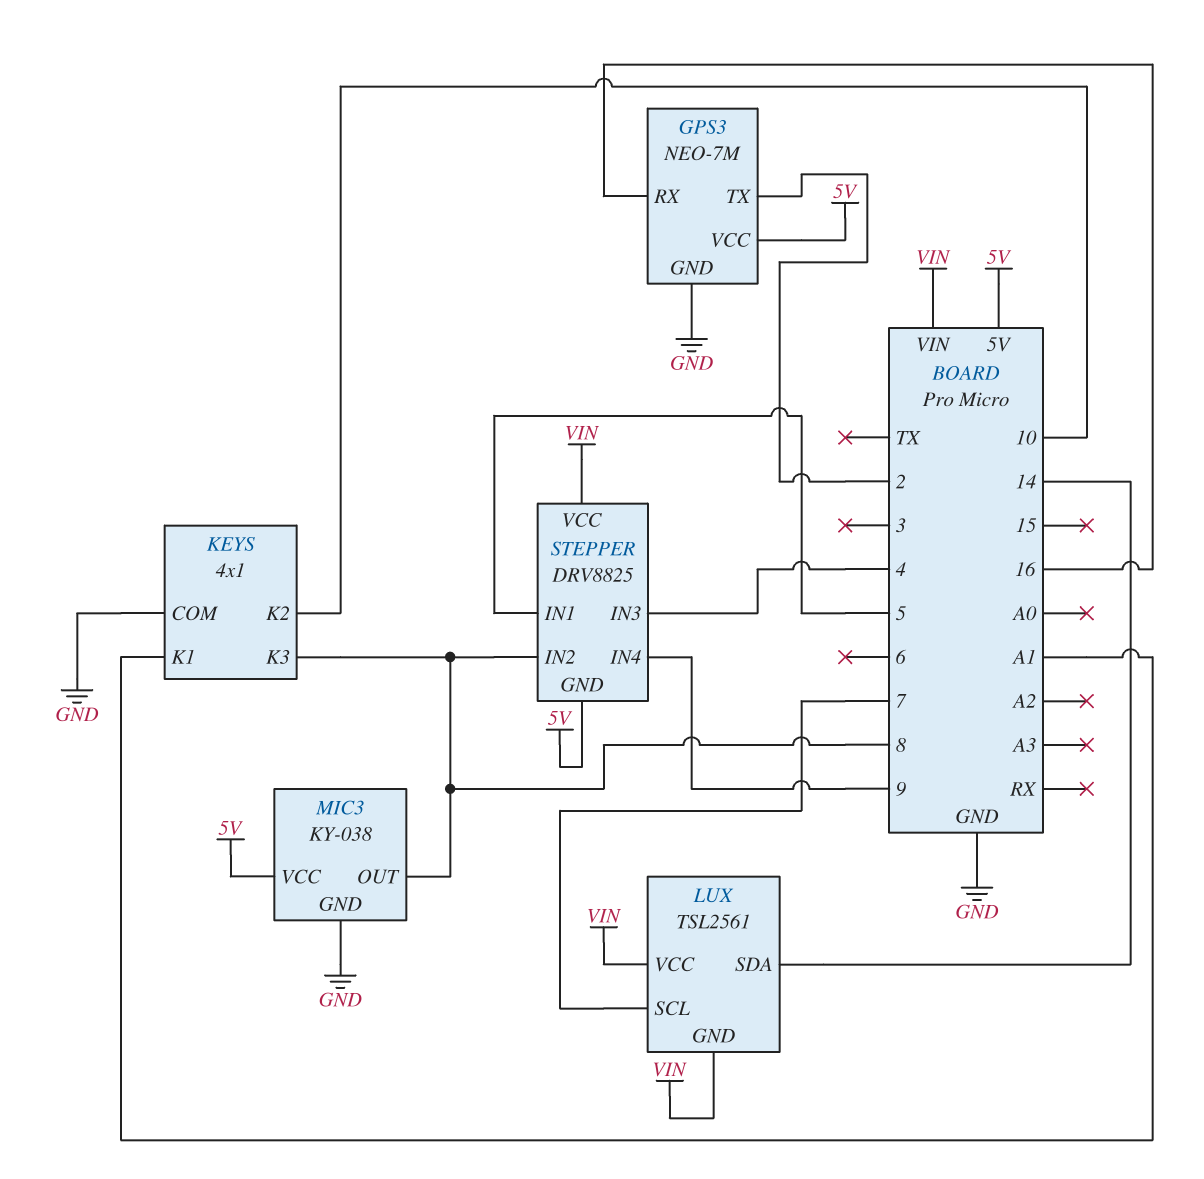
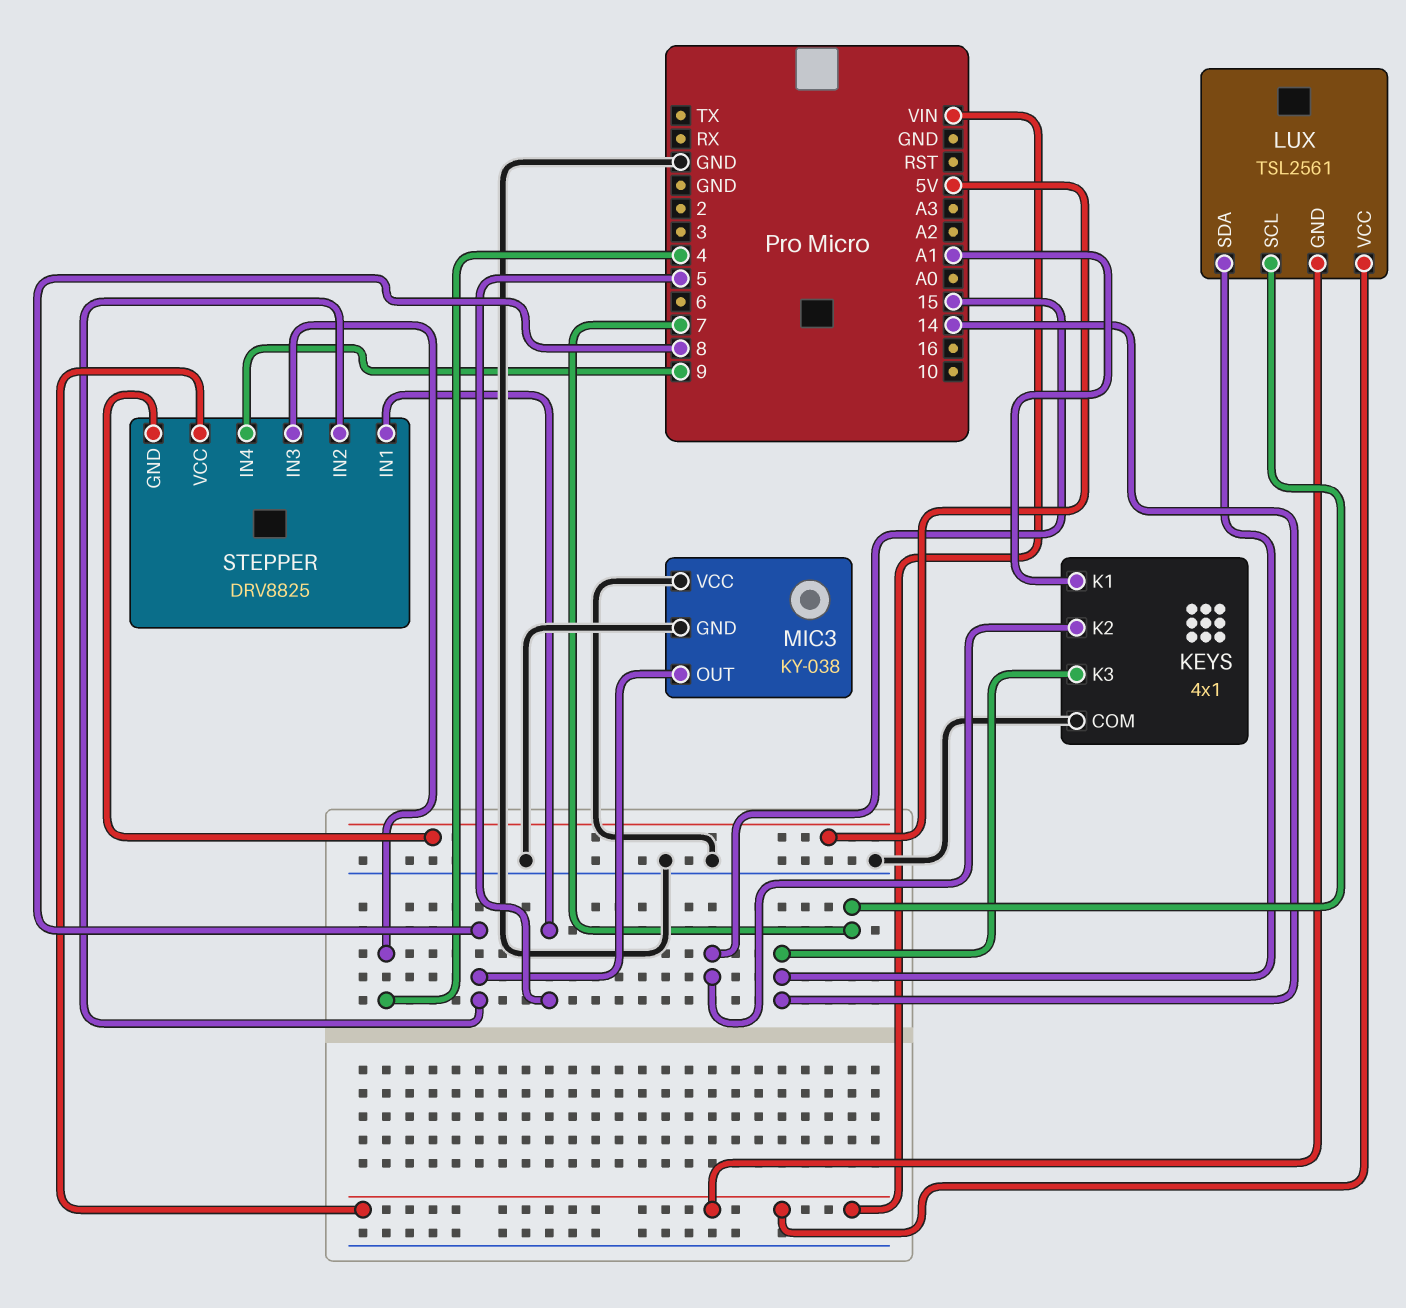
GPS3: NEO-7M -> none
GPS3 pin GND: GND -> none
GPS3 pin RX: 16 -> none
GPS3 pin TX: 2 -> none
GPS3 pin VCC: 5V -> none
KEYS pin K2: 10 -> 15
KEYS pin K3: 8 -> 14
MIC3 pin VCC: 5V -> GND

